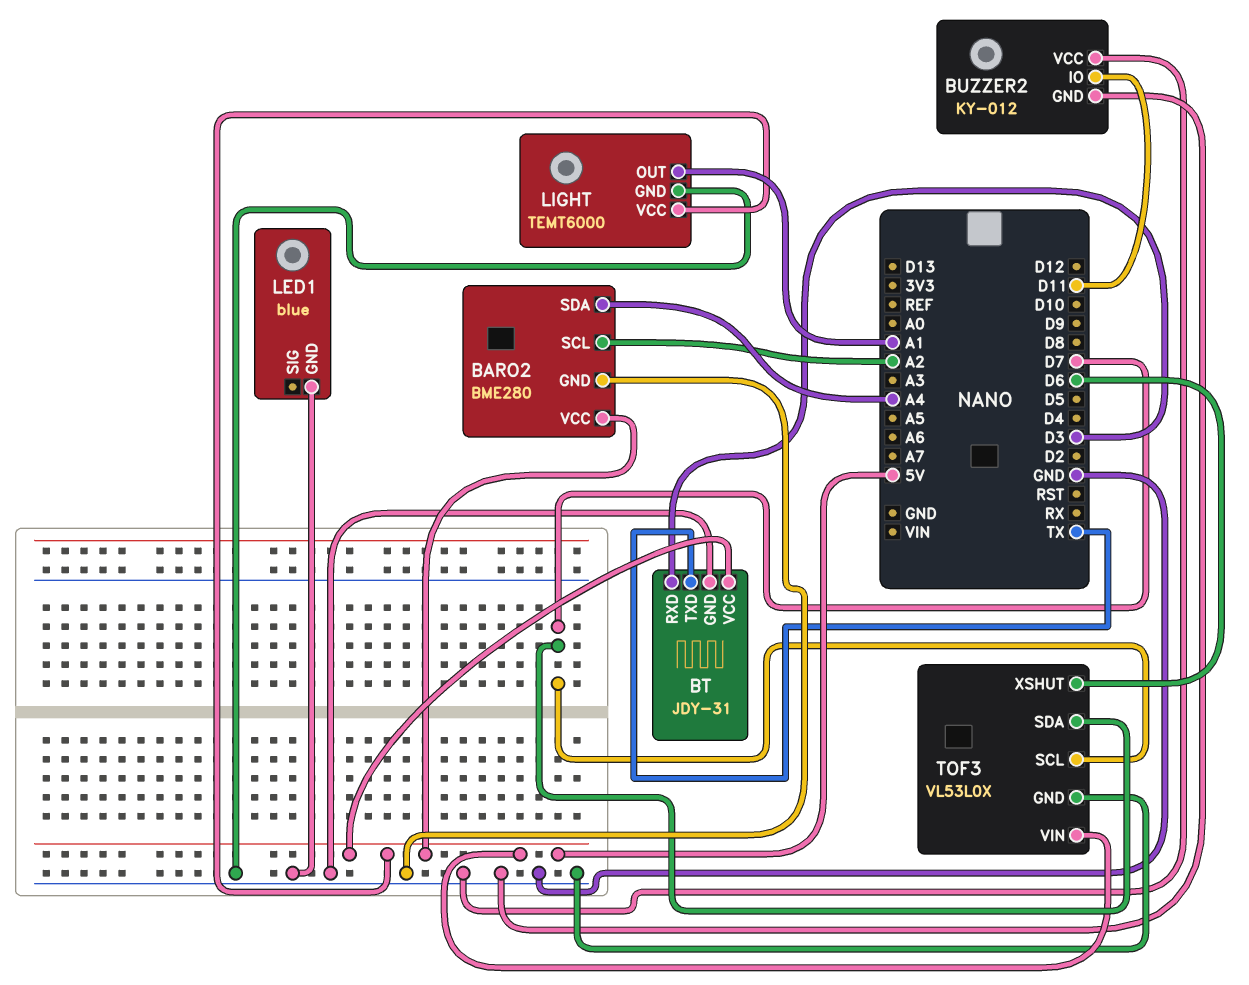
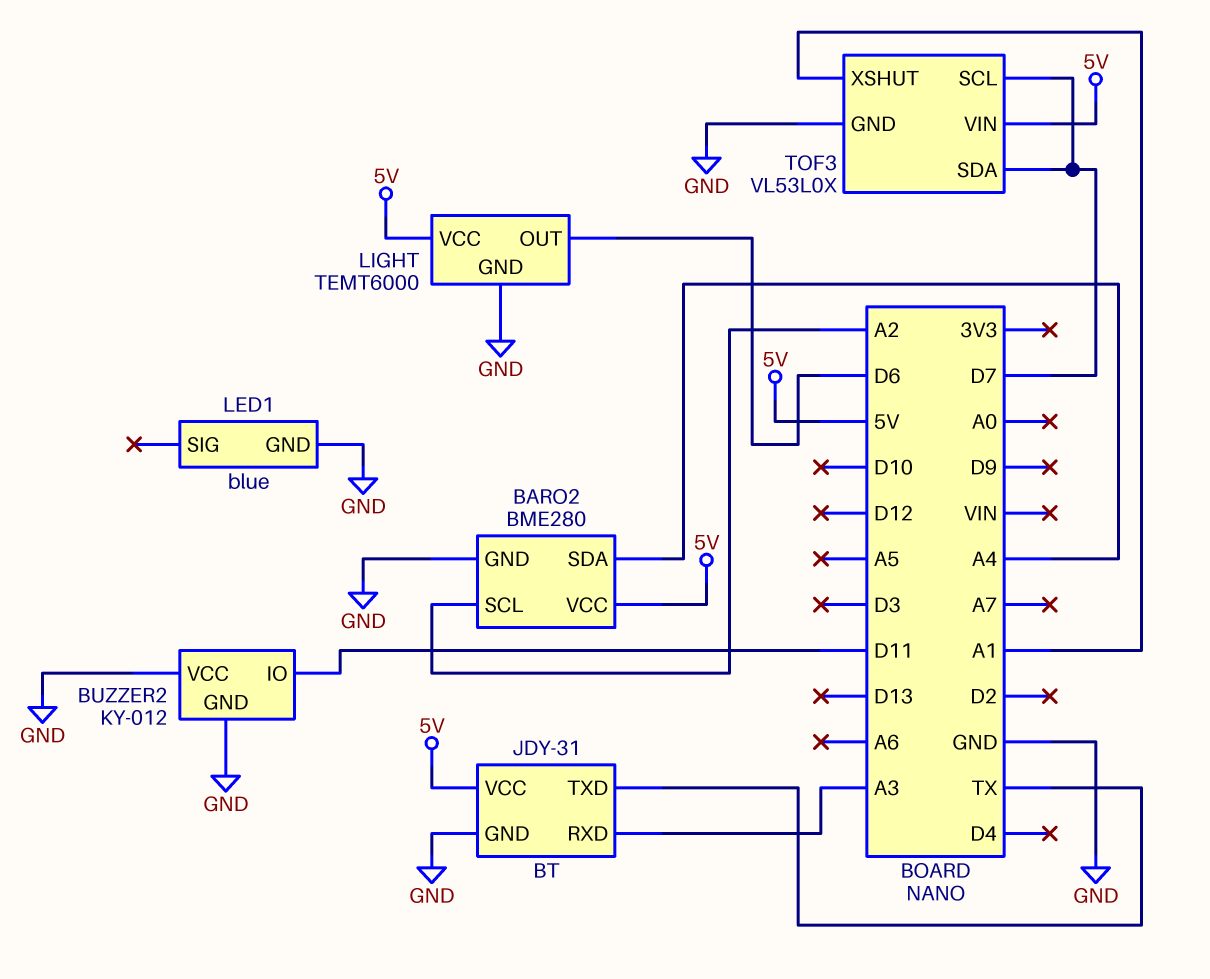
BT pin RXD: D3 -> A3
LIGHT pin OUT: A1 -> D6
TOF3 pin XSHUT: D6 -> A1

